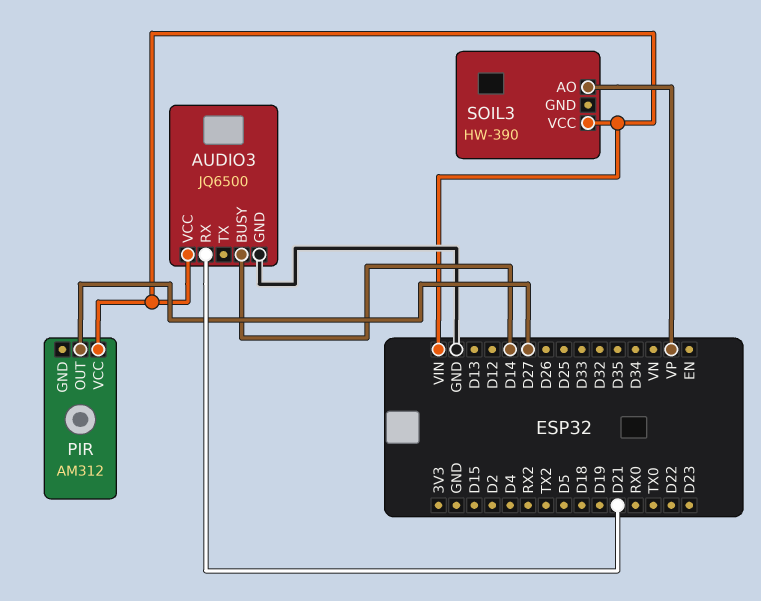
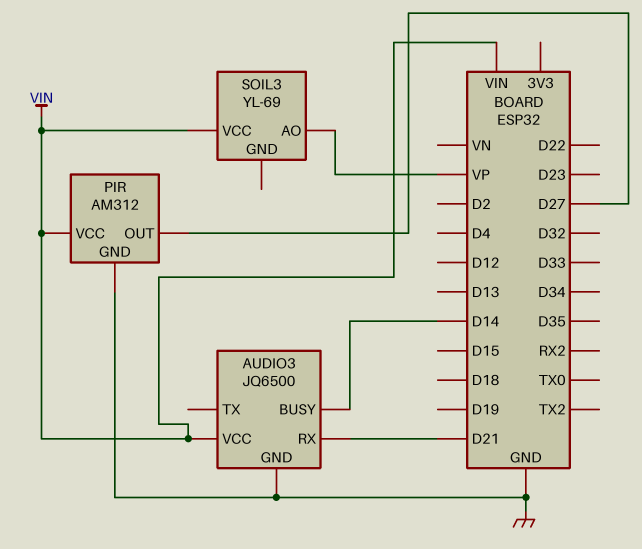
PIR pin GND: none -> GND
SOIL3: HW-390 -> YL-69

